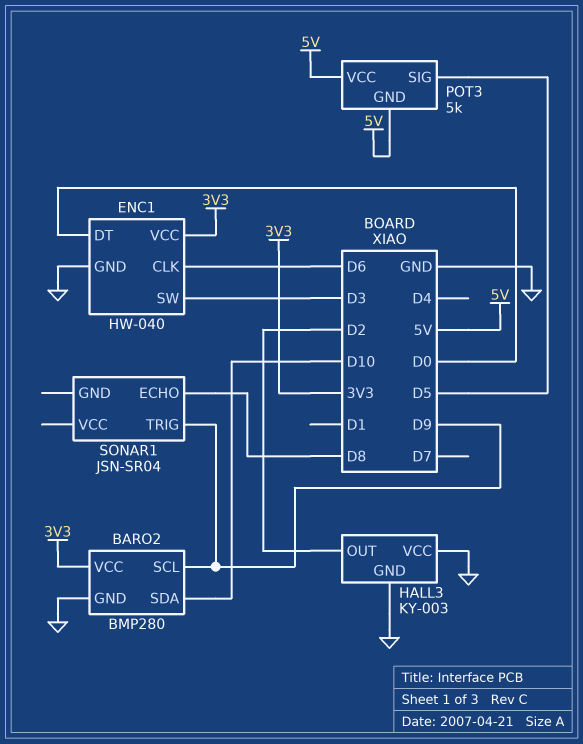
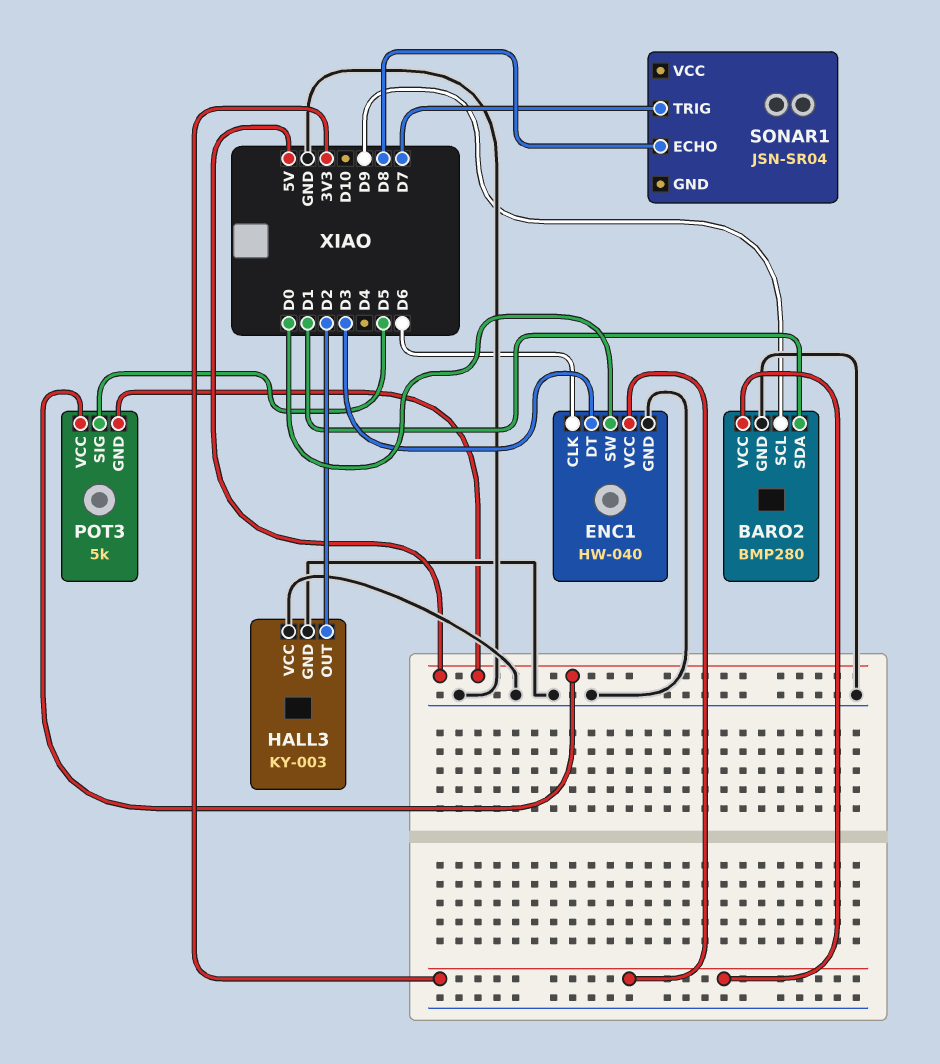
BARO2 pin SDA: D10 -> D1
ENC1 pin DT: D0 -> D3
ENC1 pin SW: D3 -> D0
SONAR1 pin TRIG: D9 -> D7

